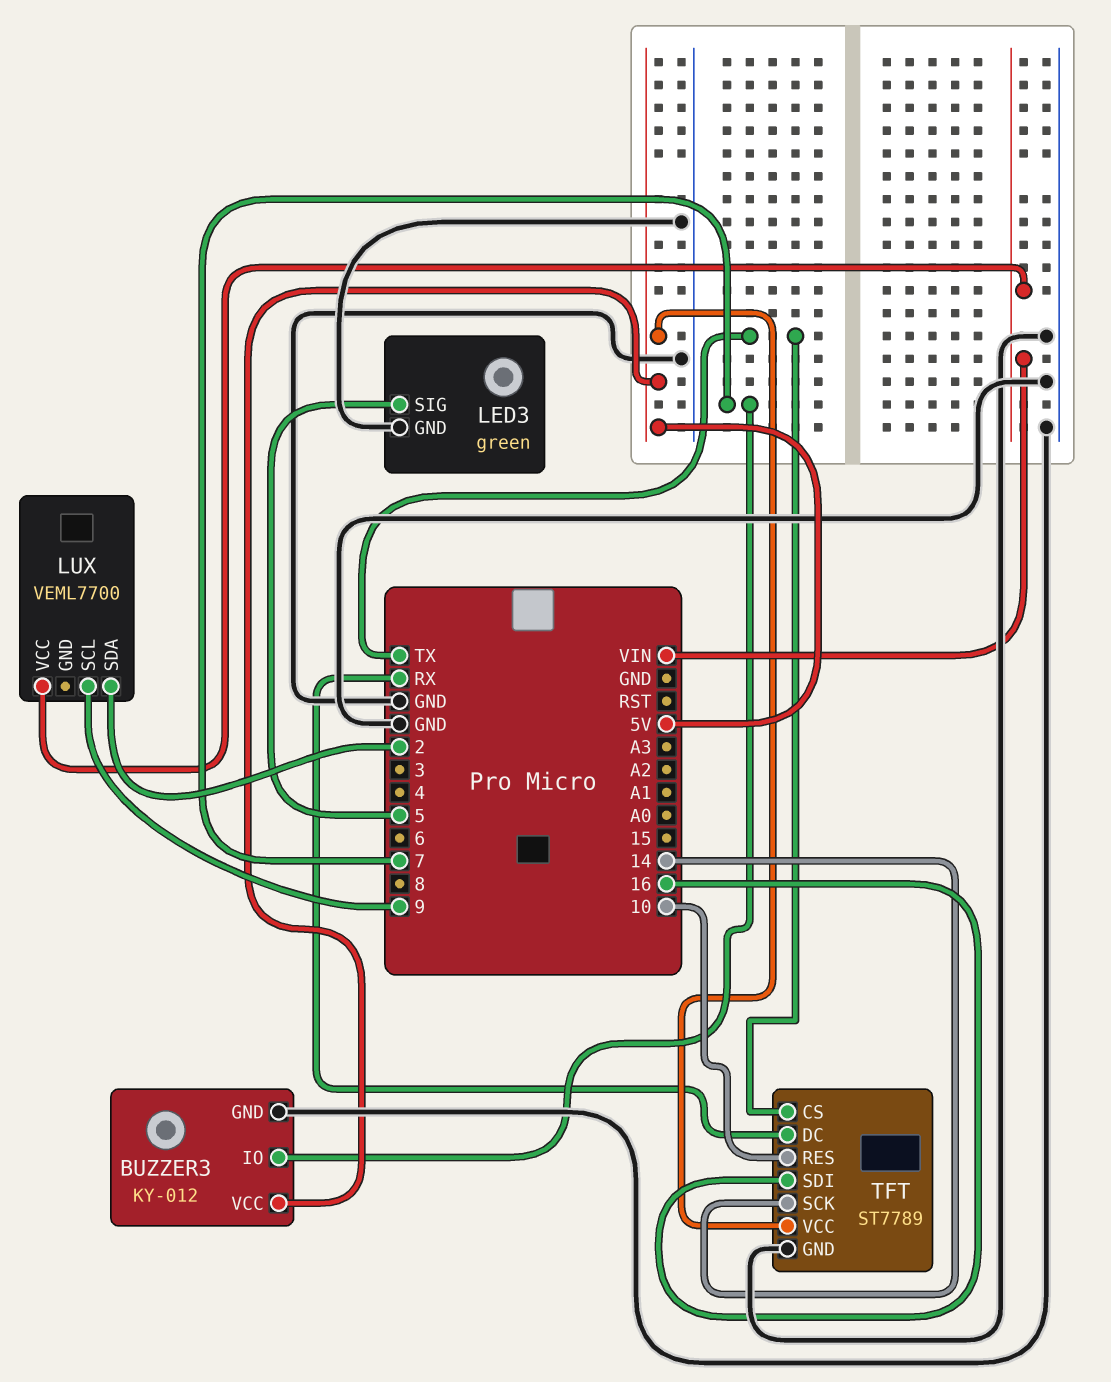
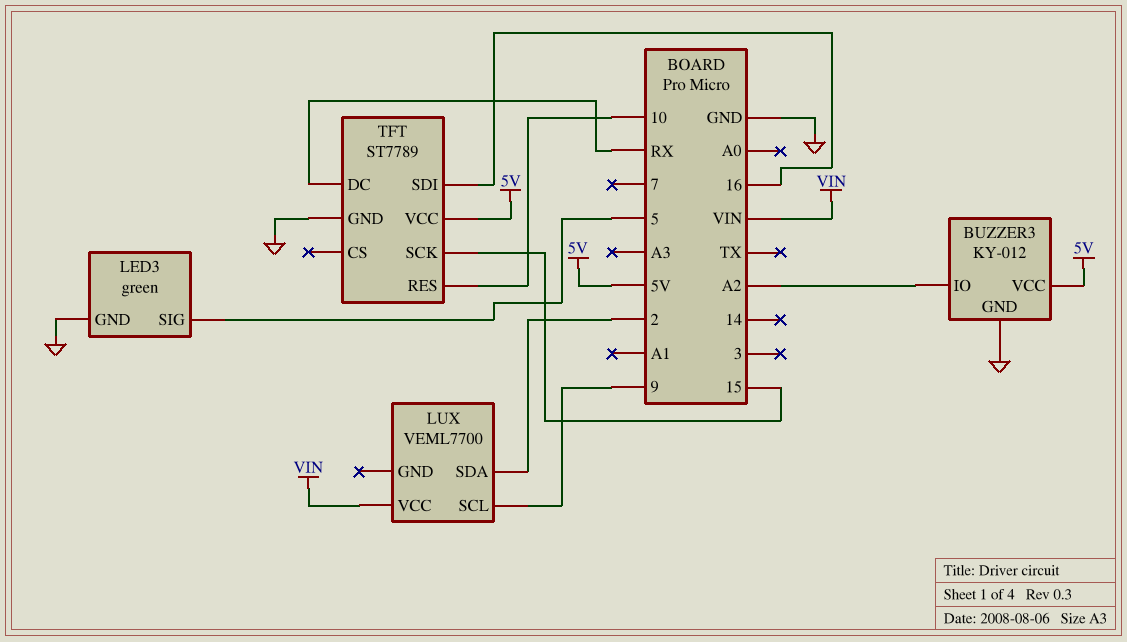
BUZZER3 pin IO: 7 -> A2
TFT pin CS: TX -> none
TFT pin SCK: 14 -> 15

